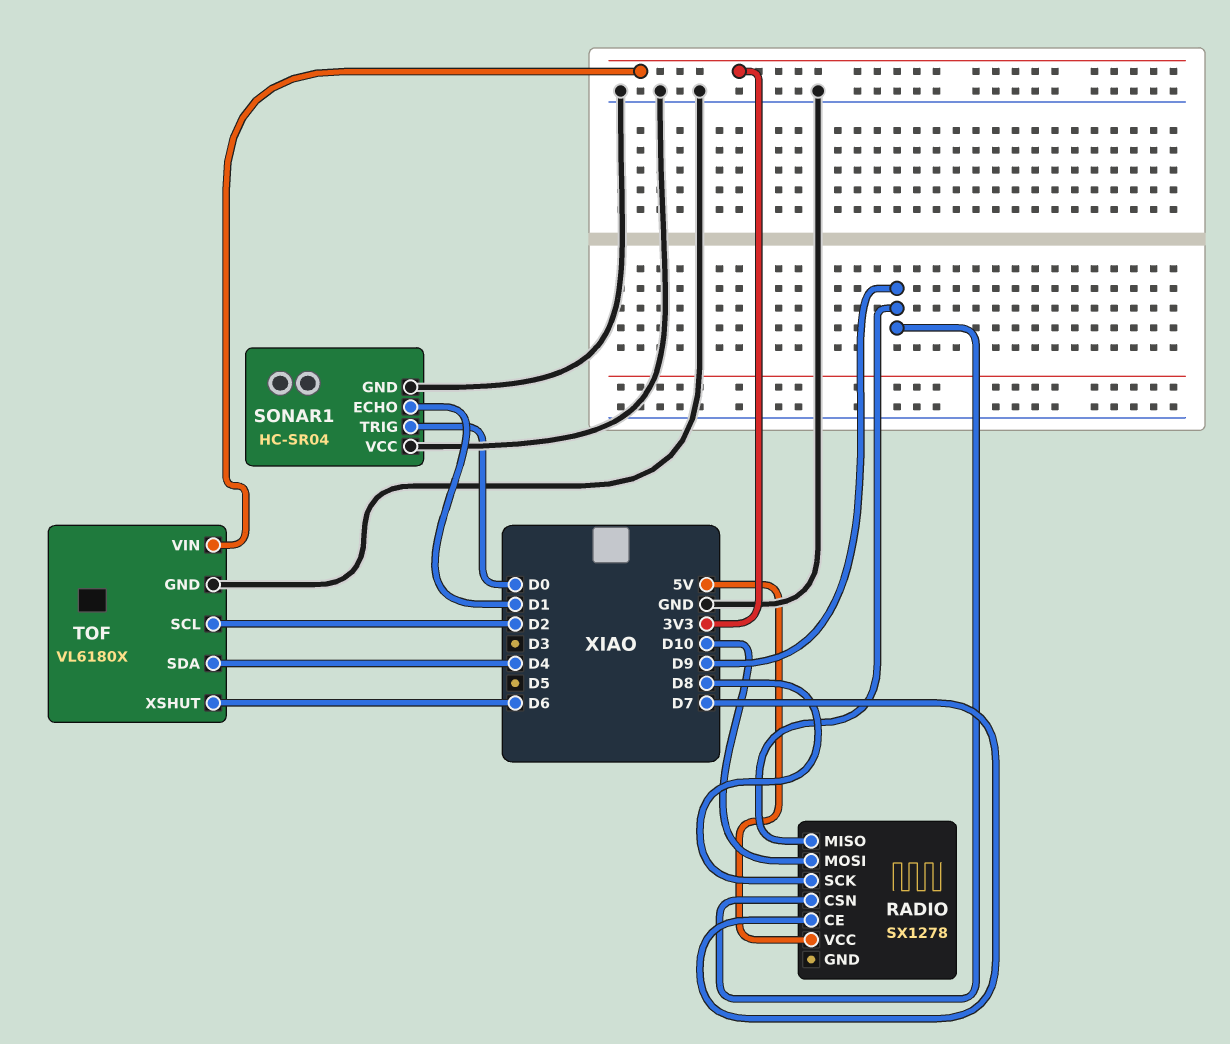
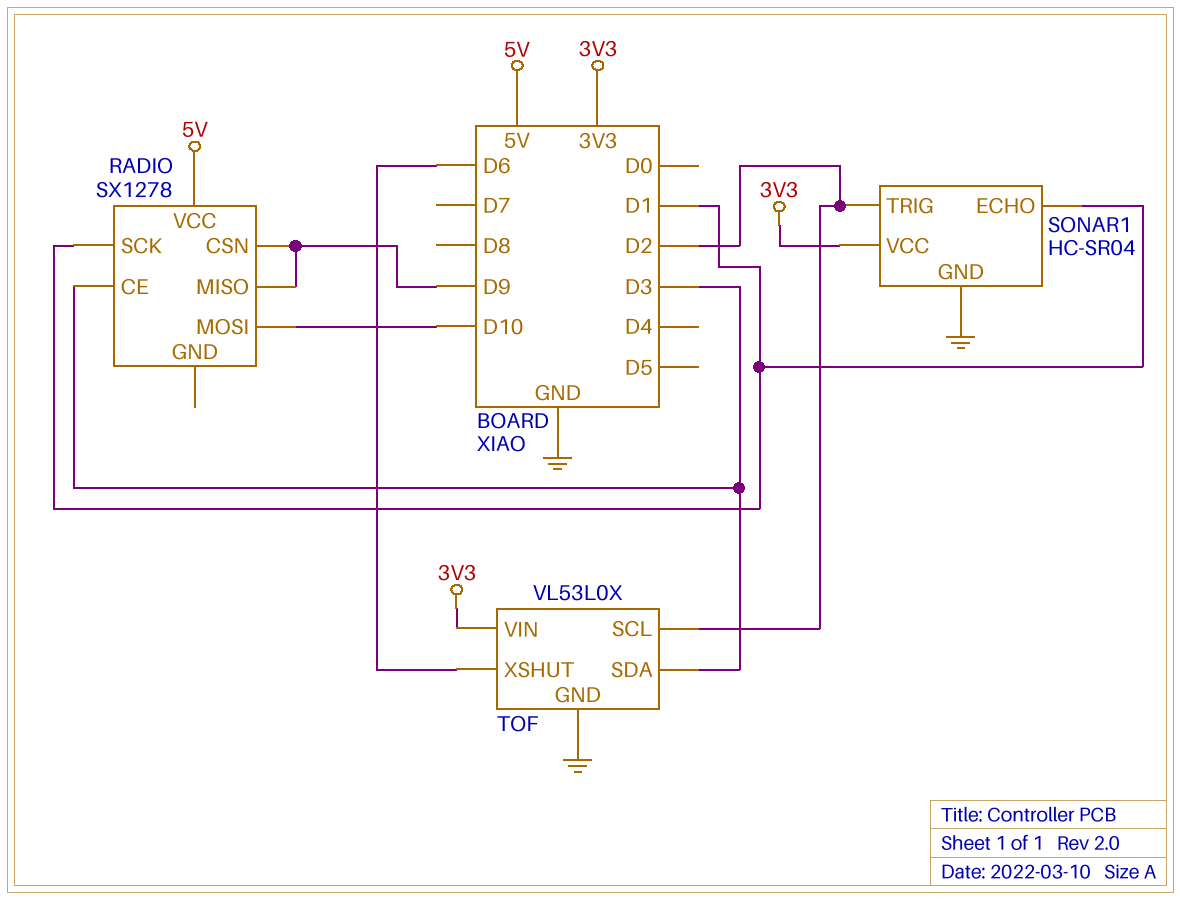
RADIO pin CE: D7 -> D3
RADIO pin SCK: D8 -> D1
SONAR1 pin TRIG: D0 -> D2
SONAR1 pin VCC: GND -> 3V3
TOF: VL6180X -> VL53L0X
TOF pin SDA: D4 -> D3

